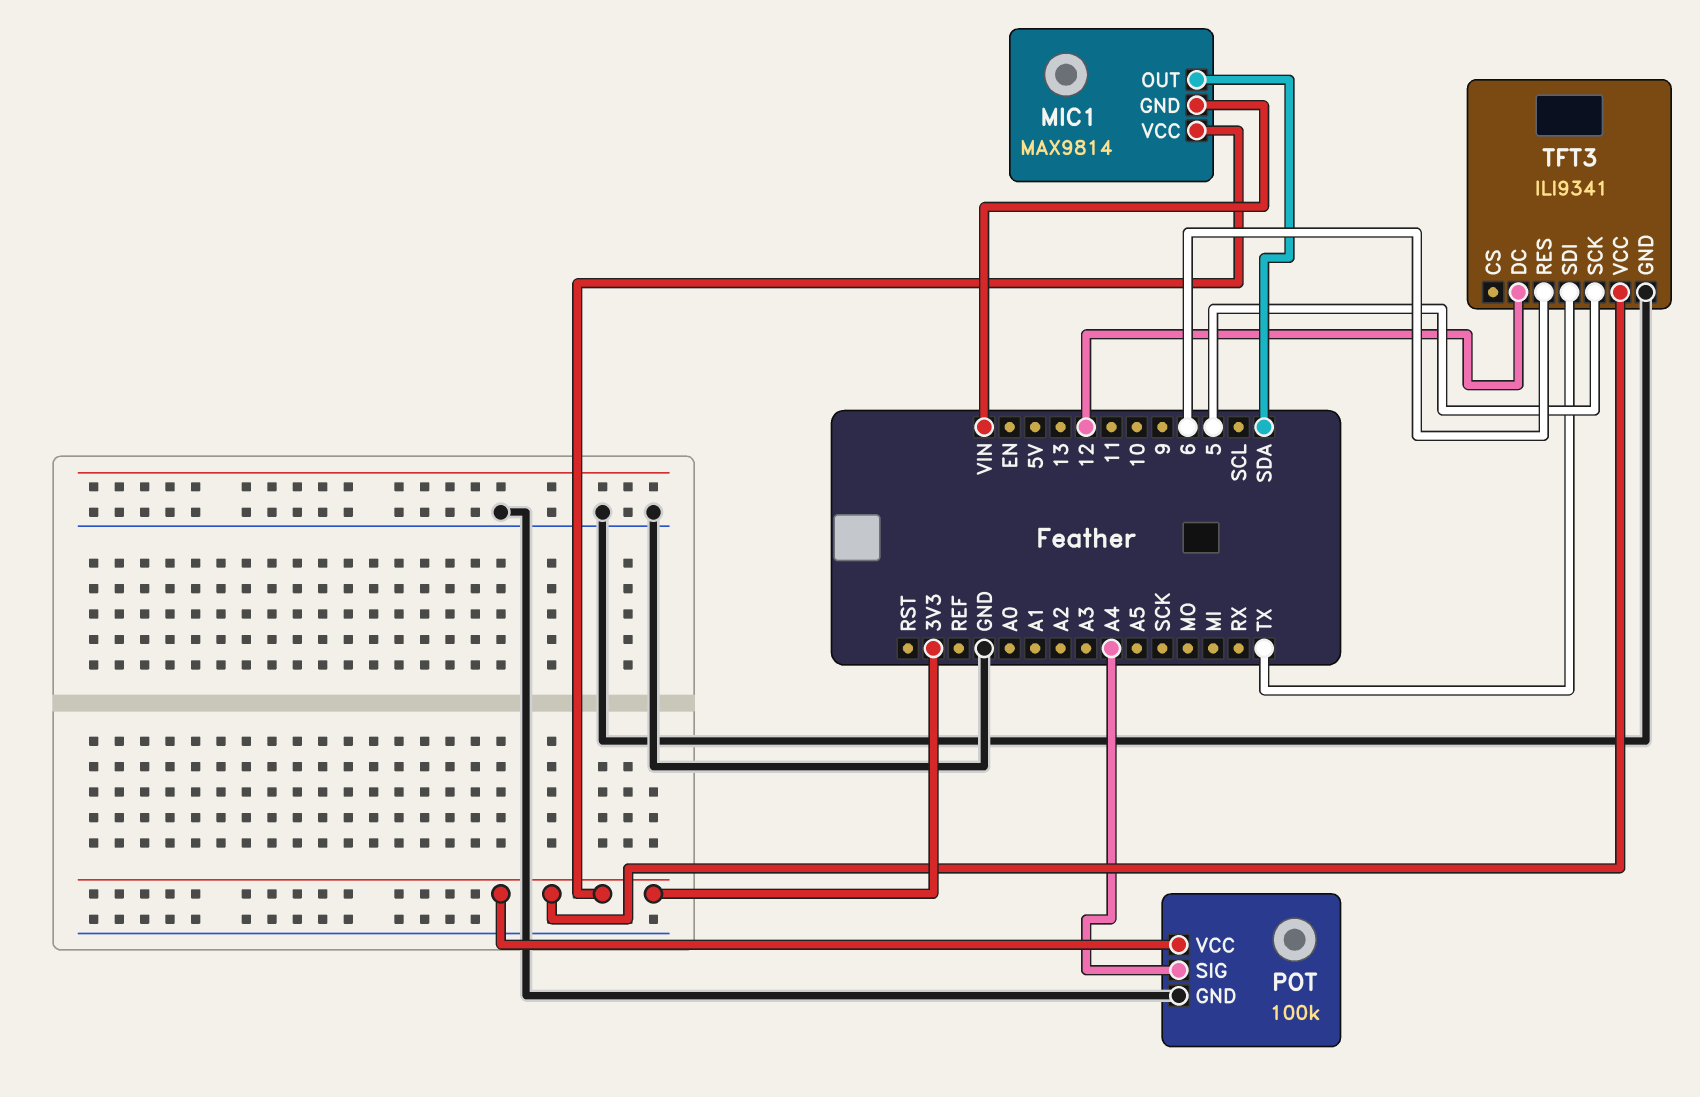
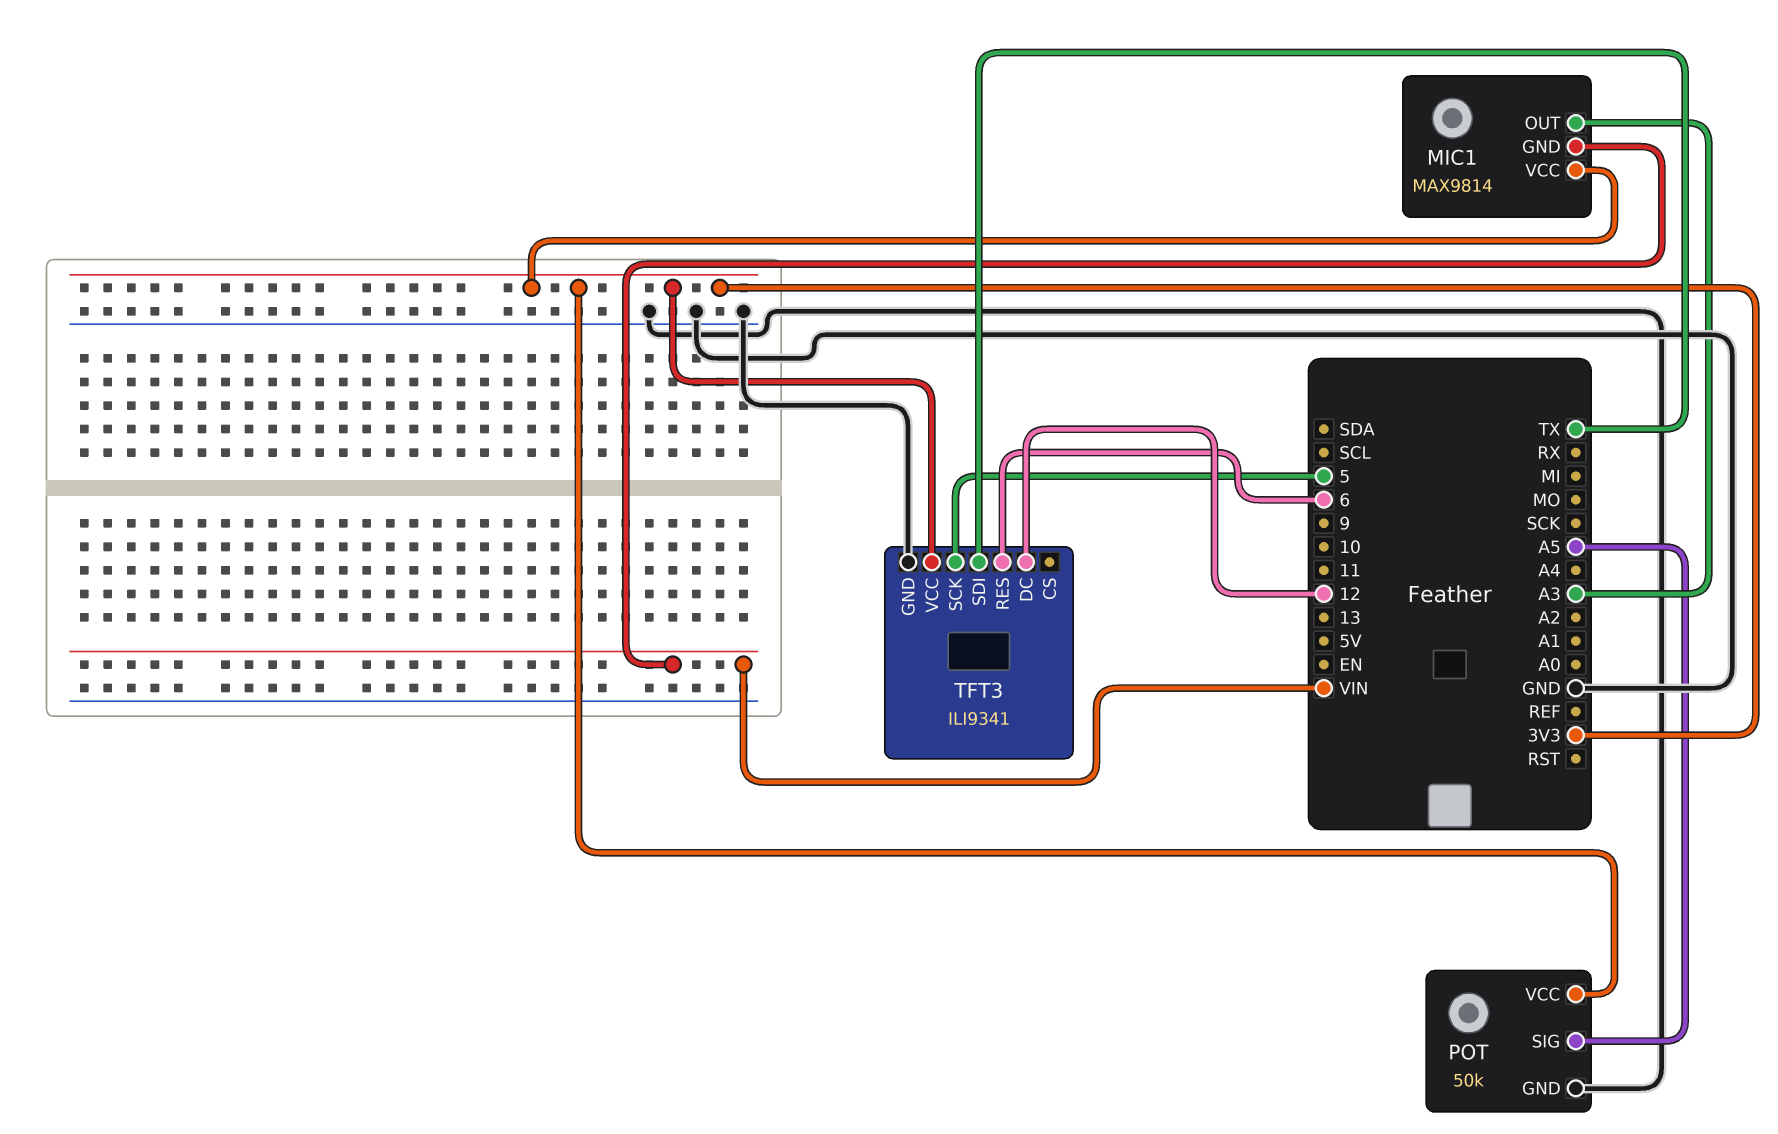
MIC1 pin OUT: SDA -> A3
POT: 100k -> 50k
POT pin SIG: A4 -> A5

